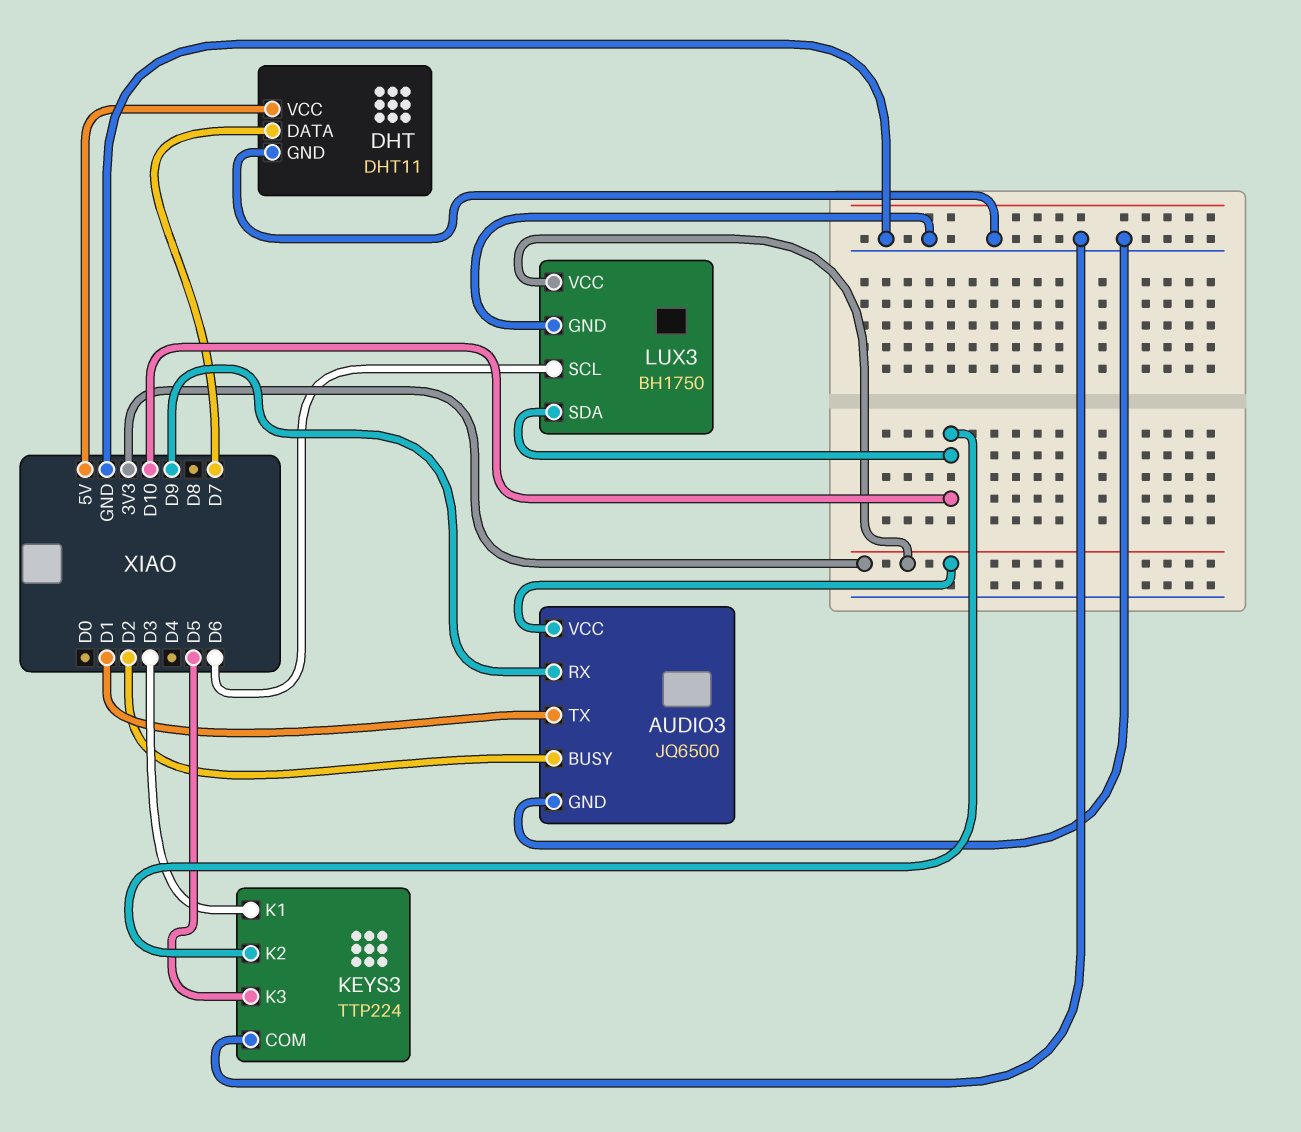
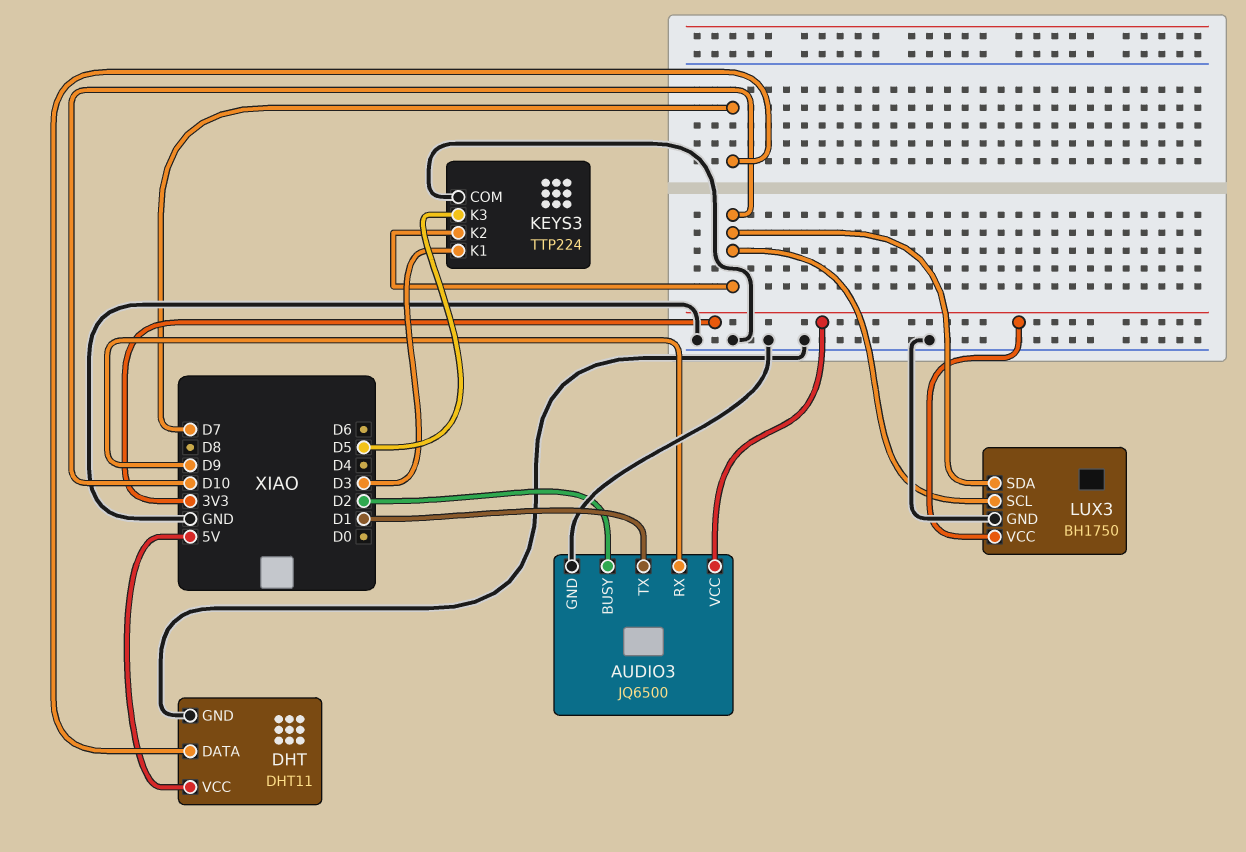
LUX3 pin SCL: D6 -> D10

